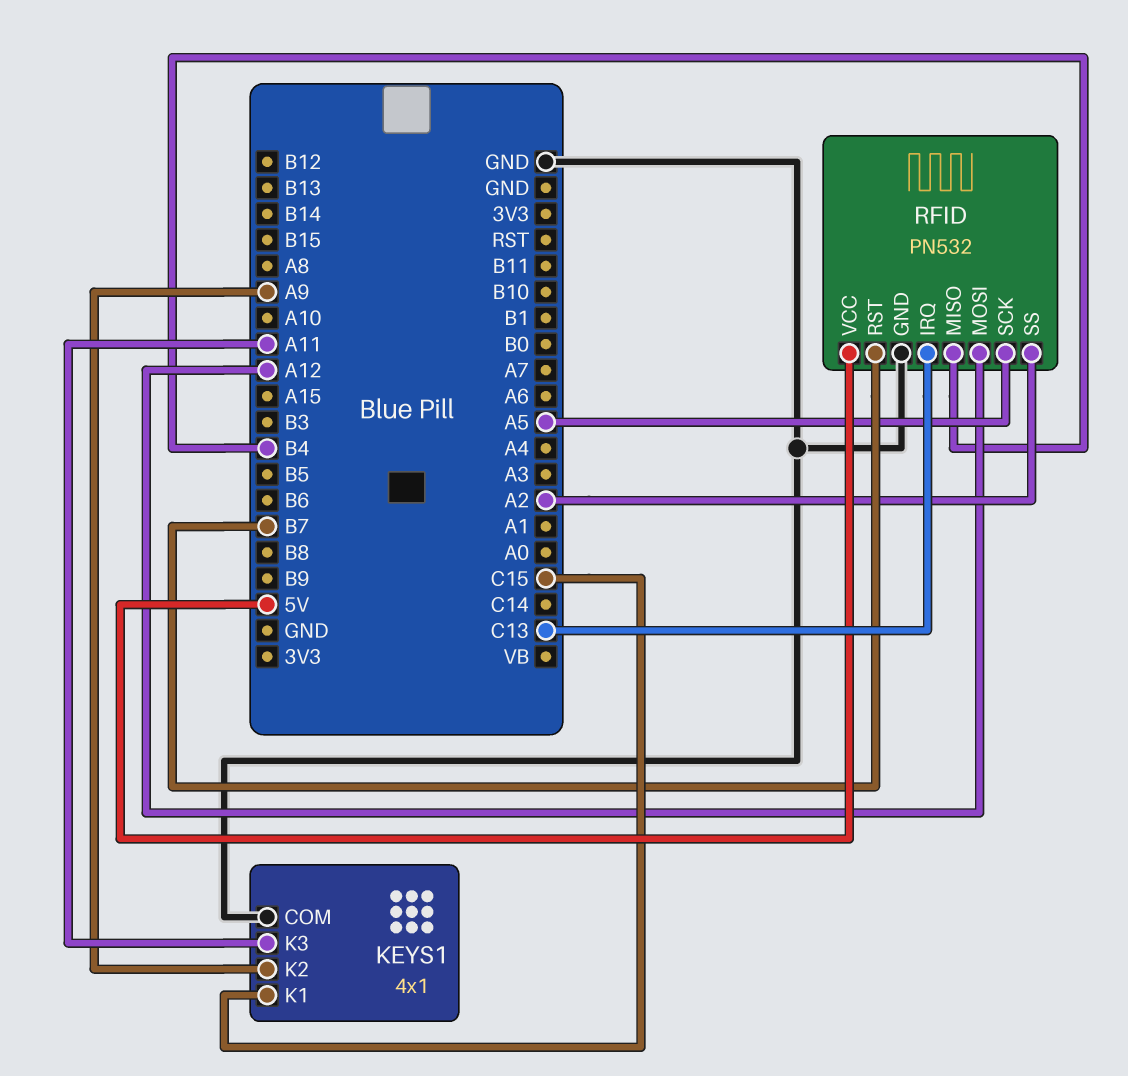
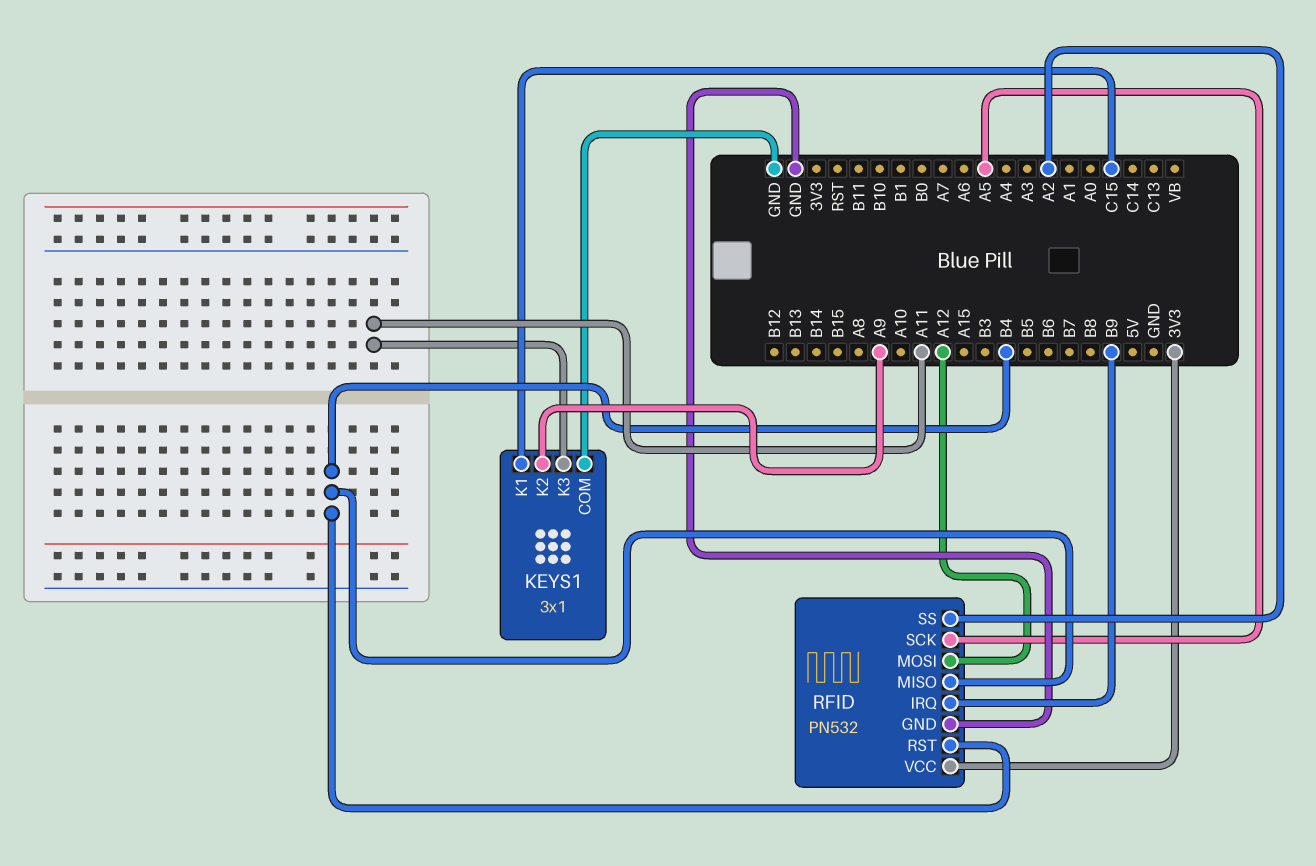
KEYS1: 4x1 -> 3x1
RFID pin IRQ: C13 -> B9
RFID pin RST: B7 -> B4
RFID pin VCC: 5V -> 3V3

